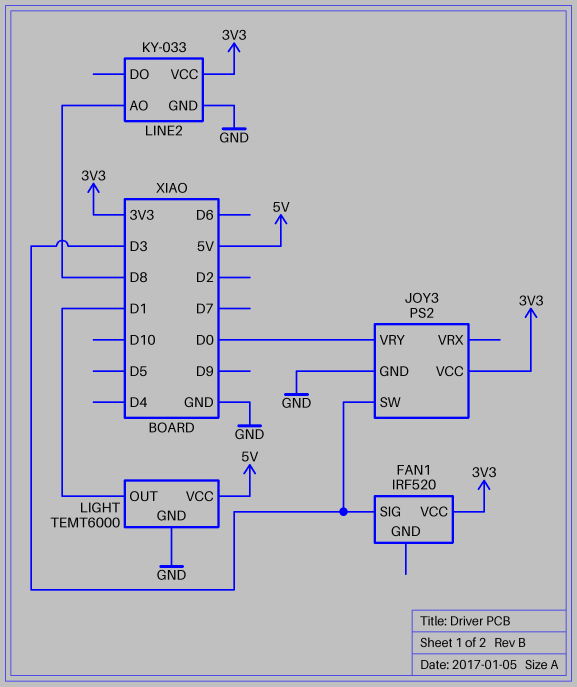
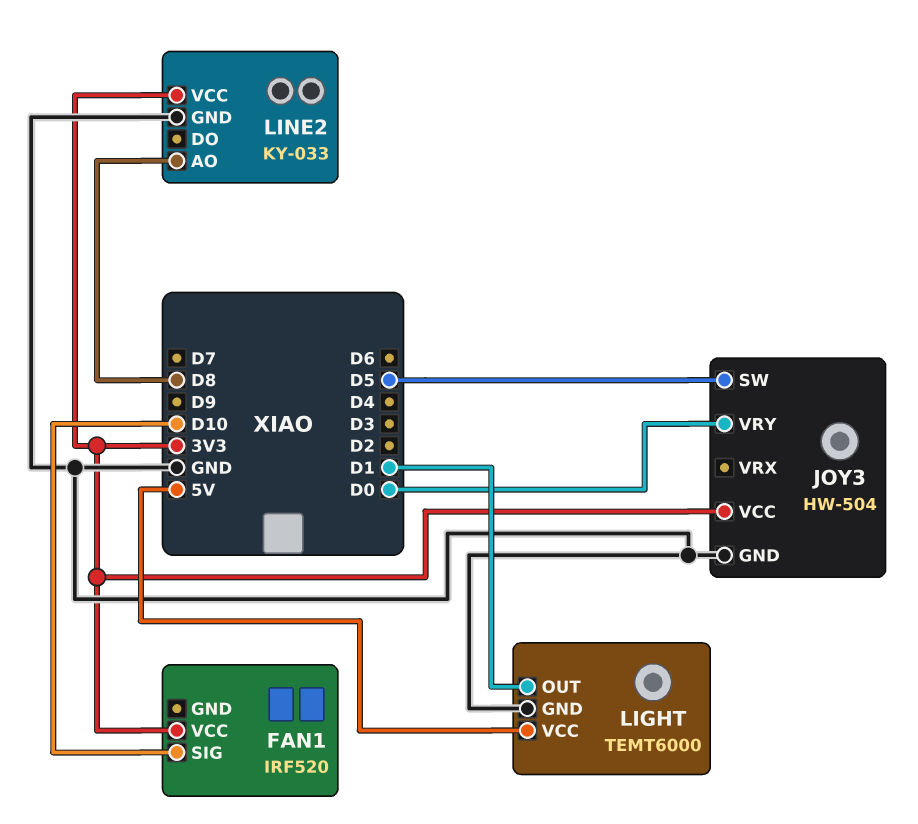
FAN1 pin SIG: D3 -> D10
JOY3: PS2 -> HW-504
JOY3 pin SW: D3 -> D5

